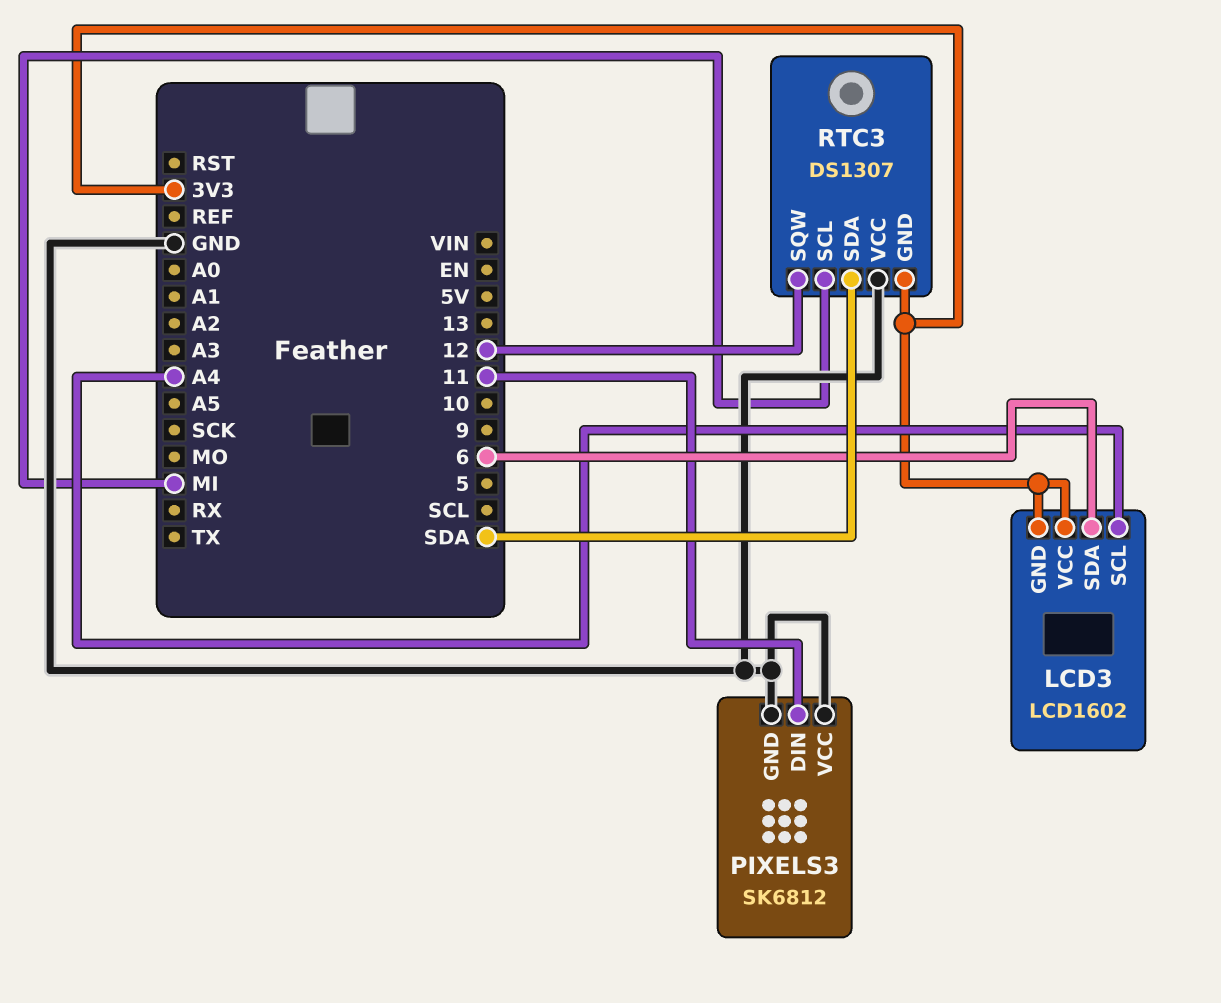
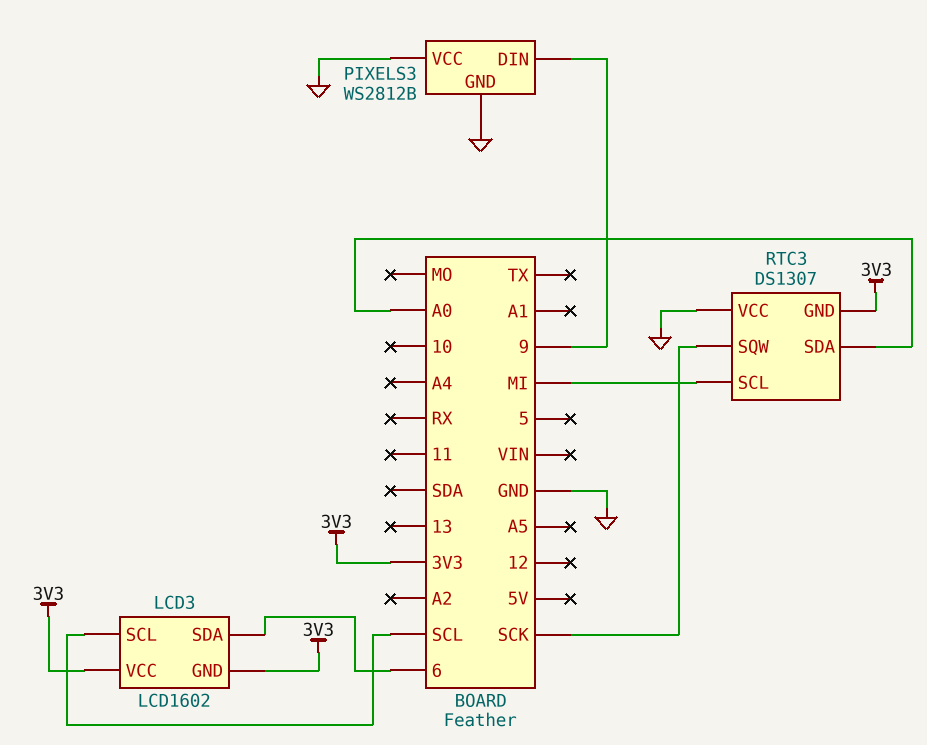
LCD3 pin SCL: A4 -> SCL
PIXELS3: SK6812 -> WS2812B
PIXELS3 pin DIN: 11 -> 9
RTC3 pin SDA: SDA -> A0
RTC3 pin SQW: 12 -> SCK

